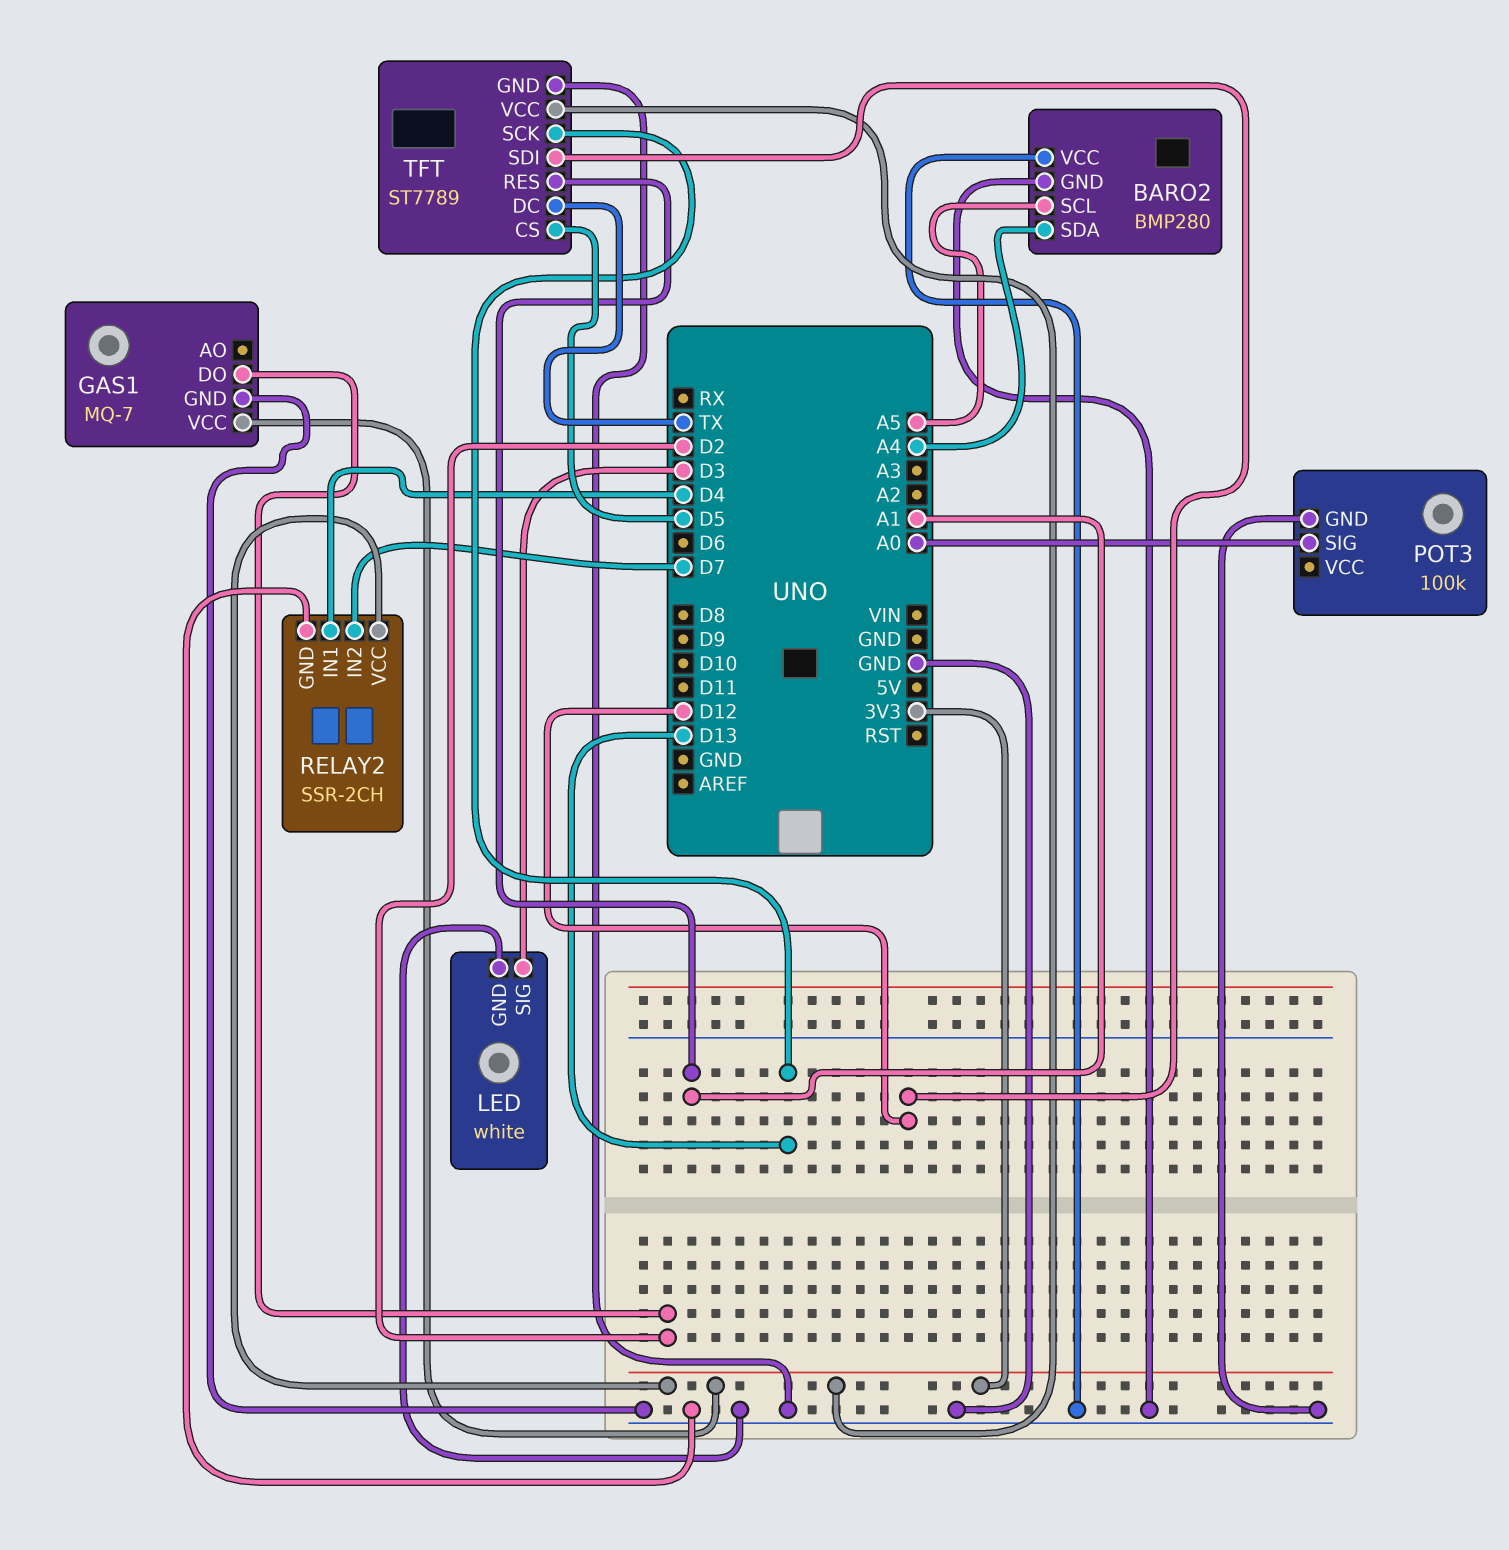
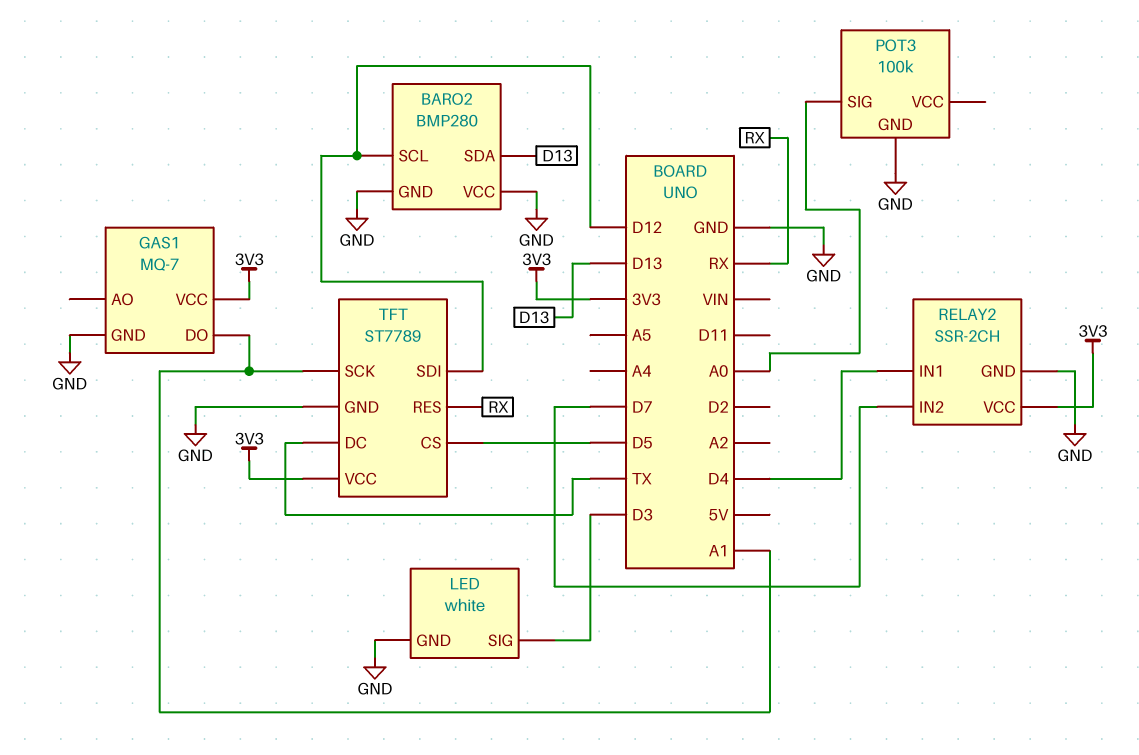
BARO2 pin SCL: A5 -> D12
BARO2 pin SDA: A4 -> D13
GAS1 pin DO: D2 -> A1
TFT pin RES: A1 -> RX
TFT pin SCK: D13 -> A1

